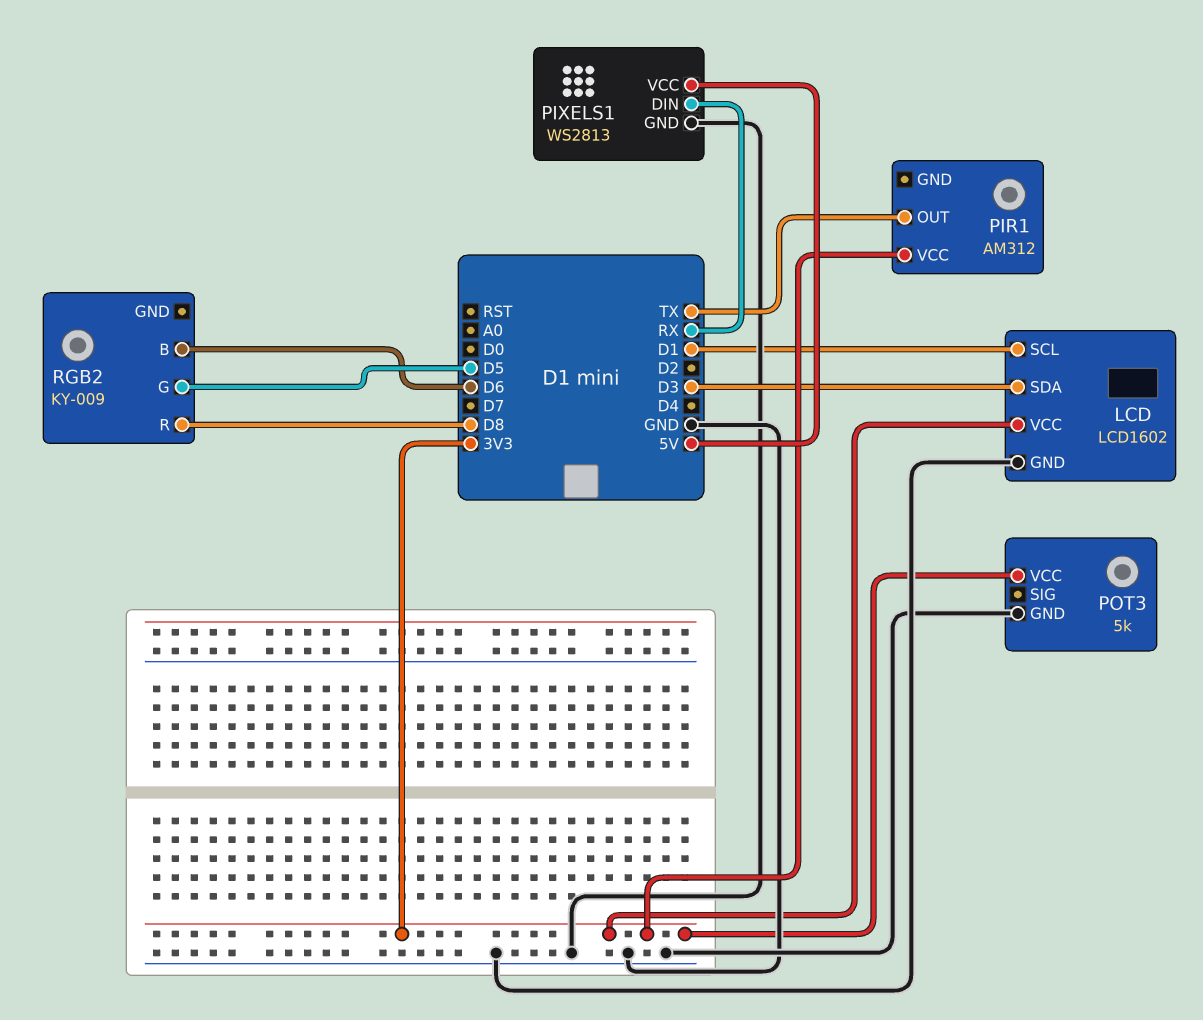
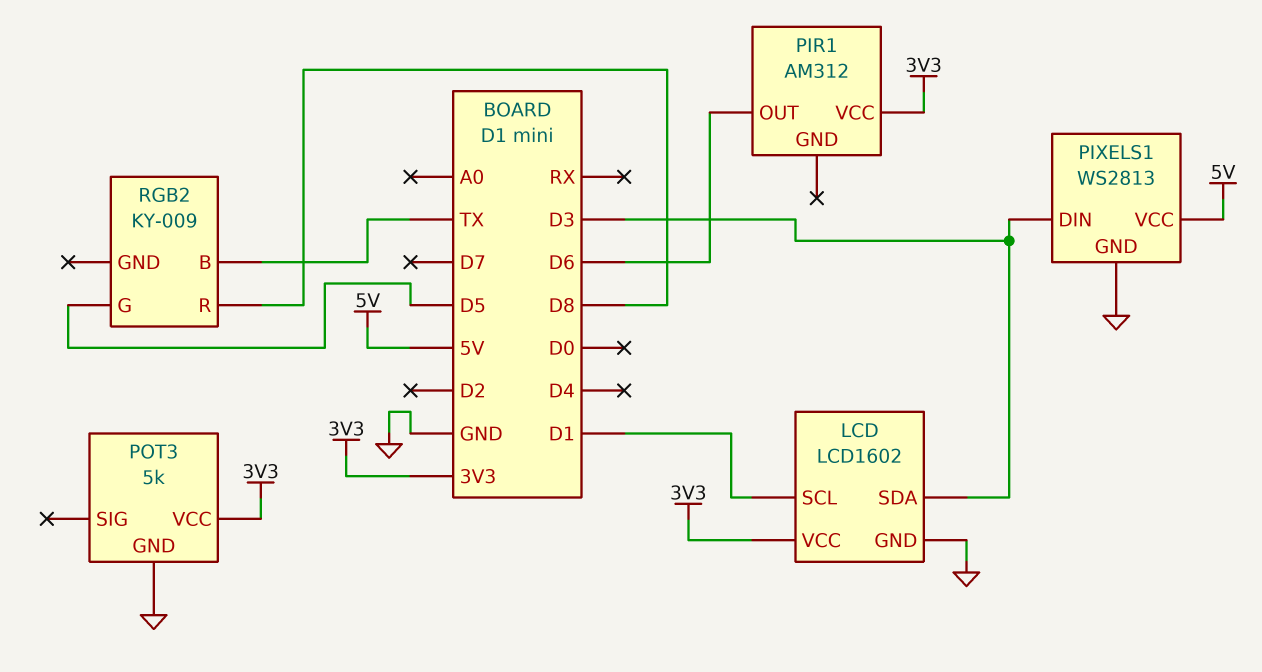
PIR1 pin OUT: TX -> D6
PIXELS1 pin DIN: RX -> D3
RGB2 pin B: D6 -> TX

